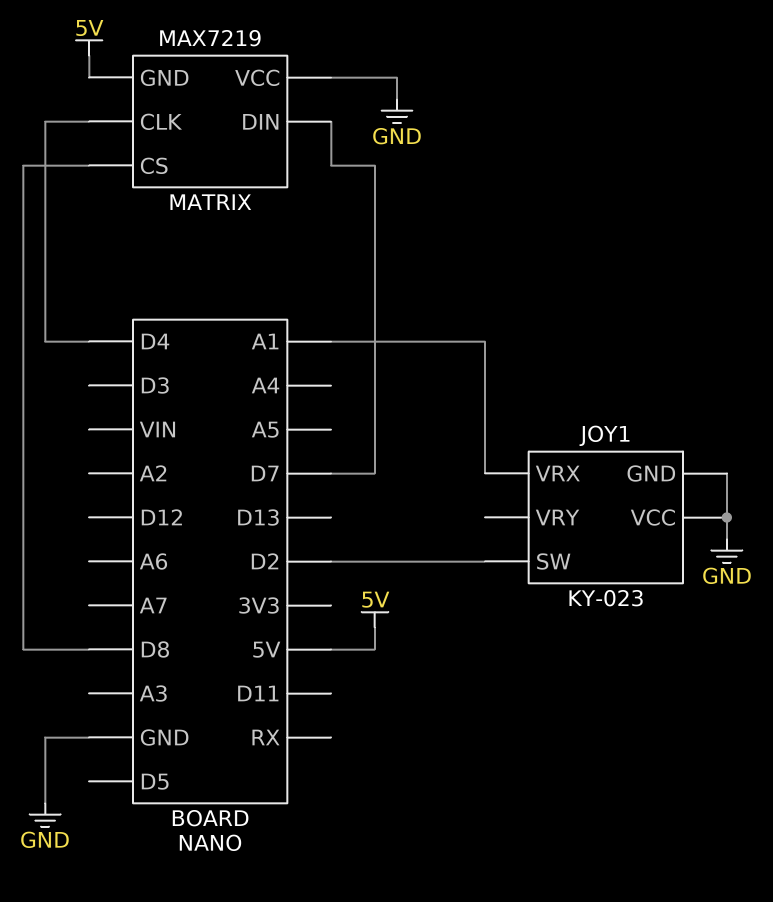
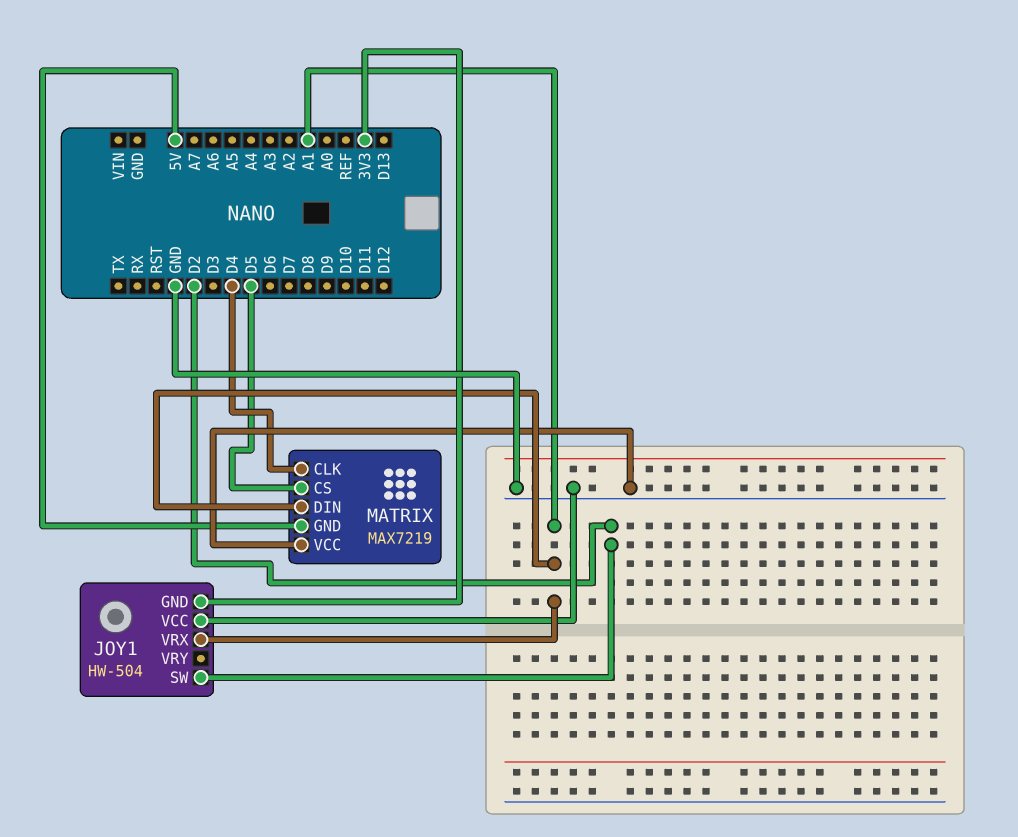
JOY1: KY-023 -> HW-504
JOY1 pin GND: GND -> 3V3
MATRIX pin CS: D8 -> D5
MATRIX pin DIN: D7 -> A1

